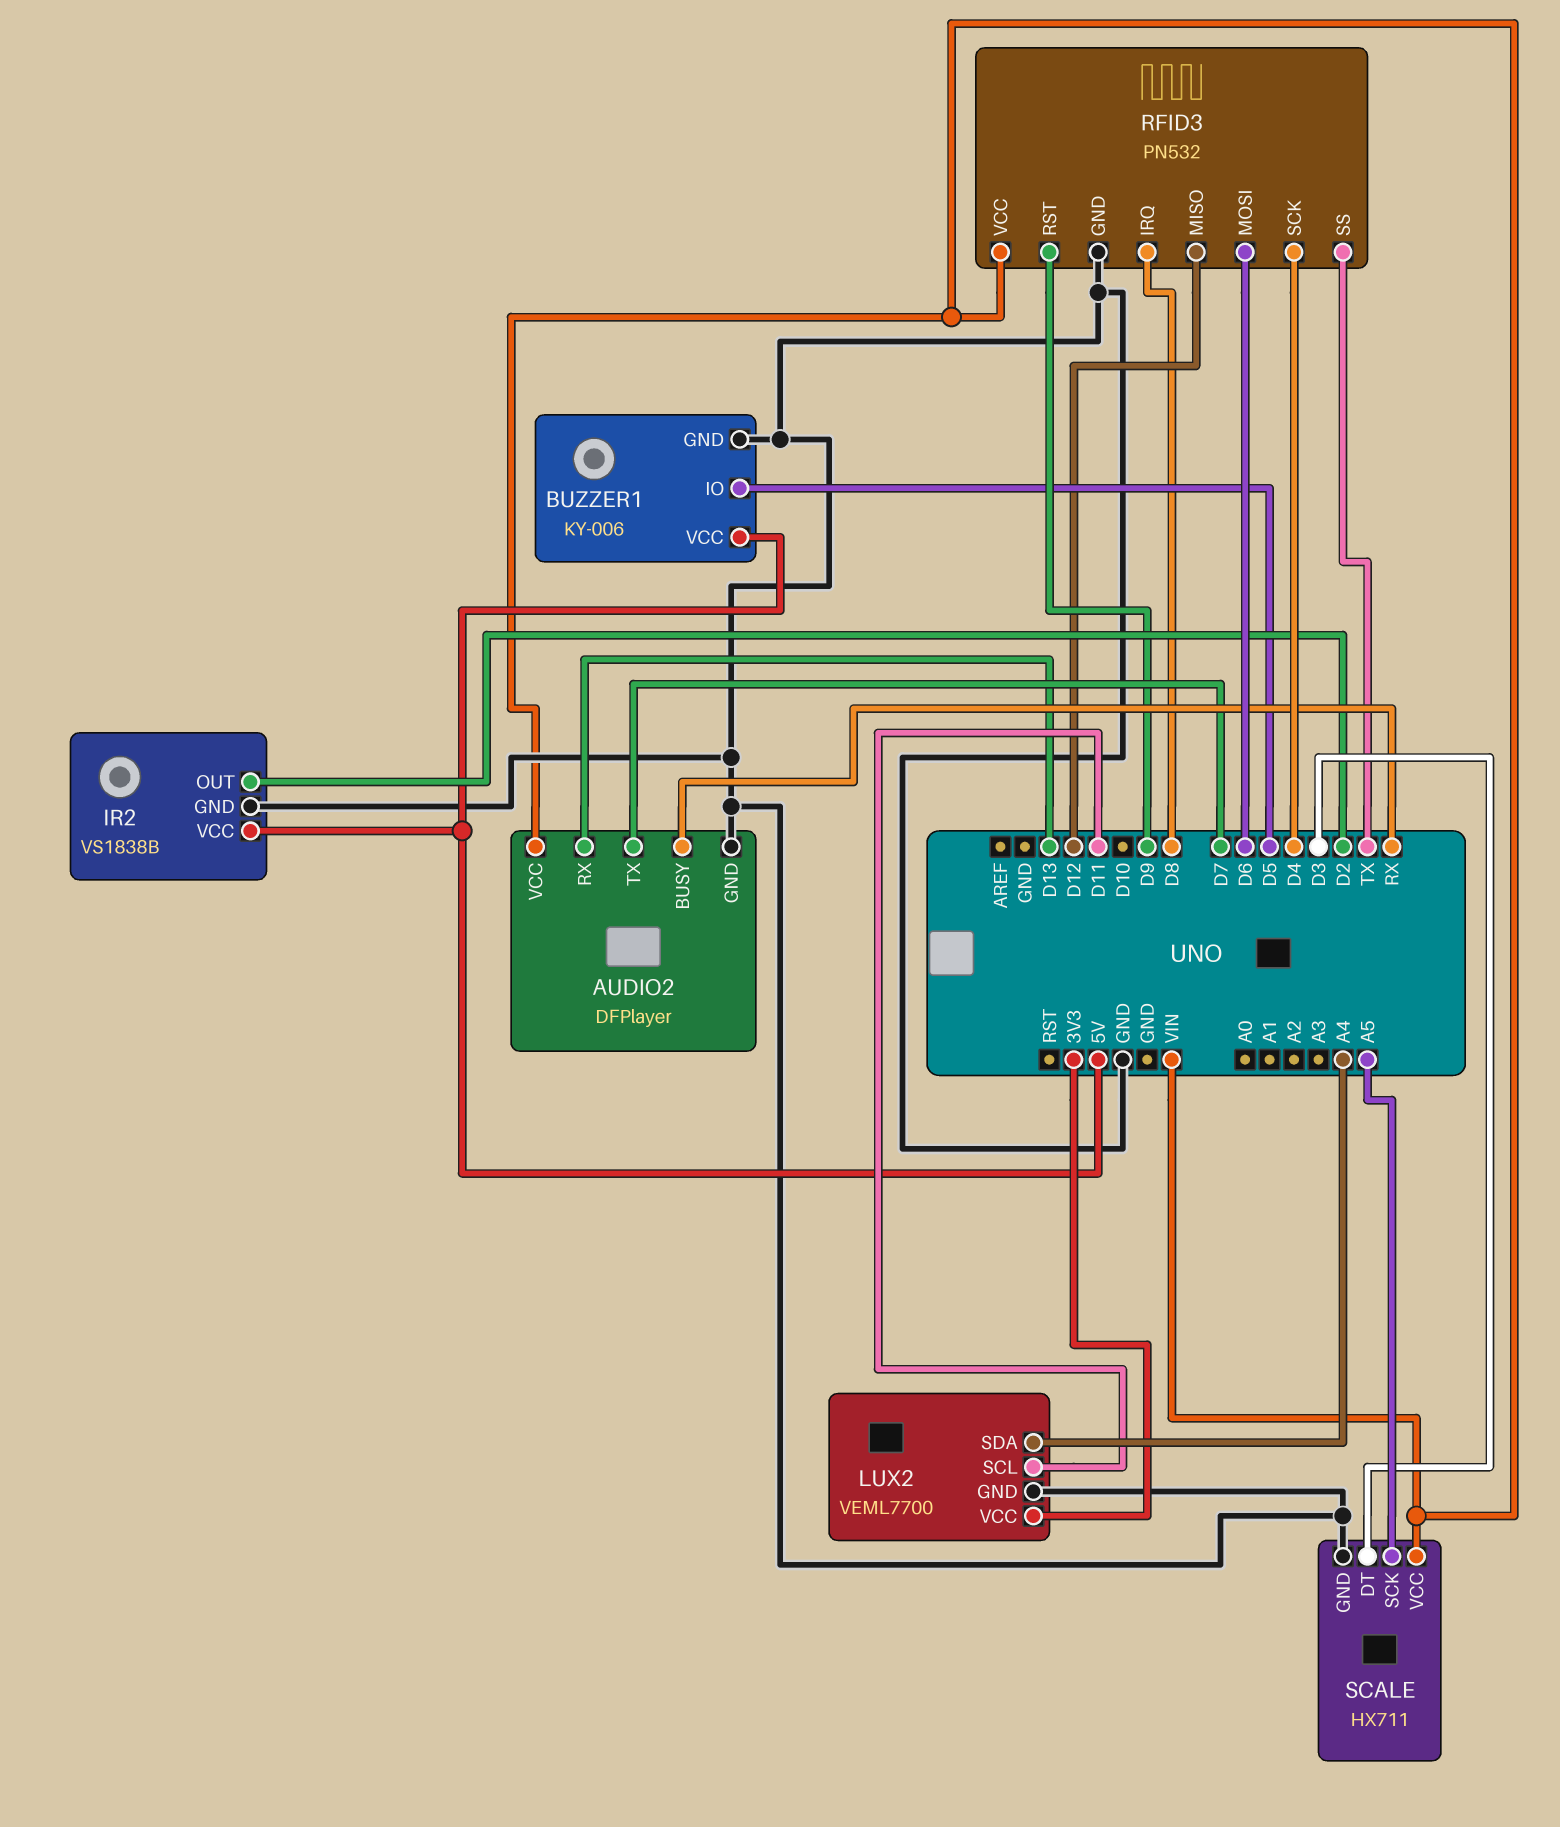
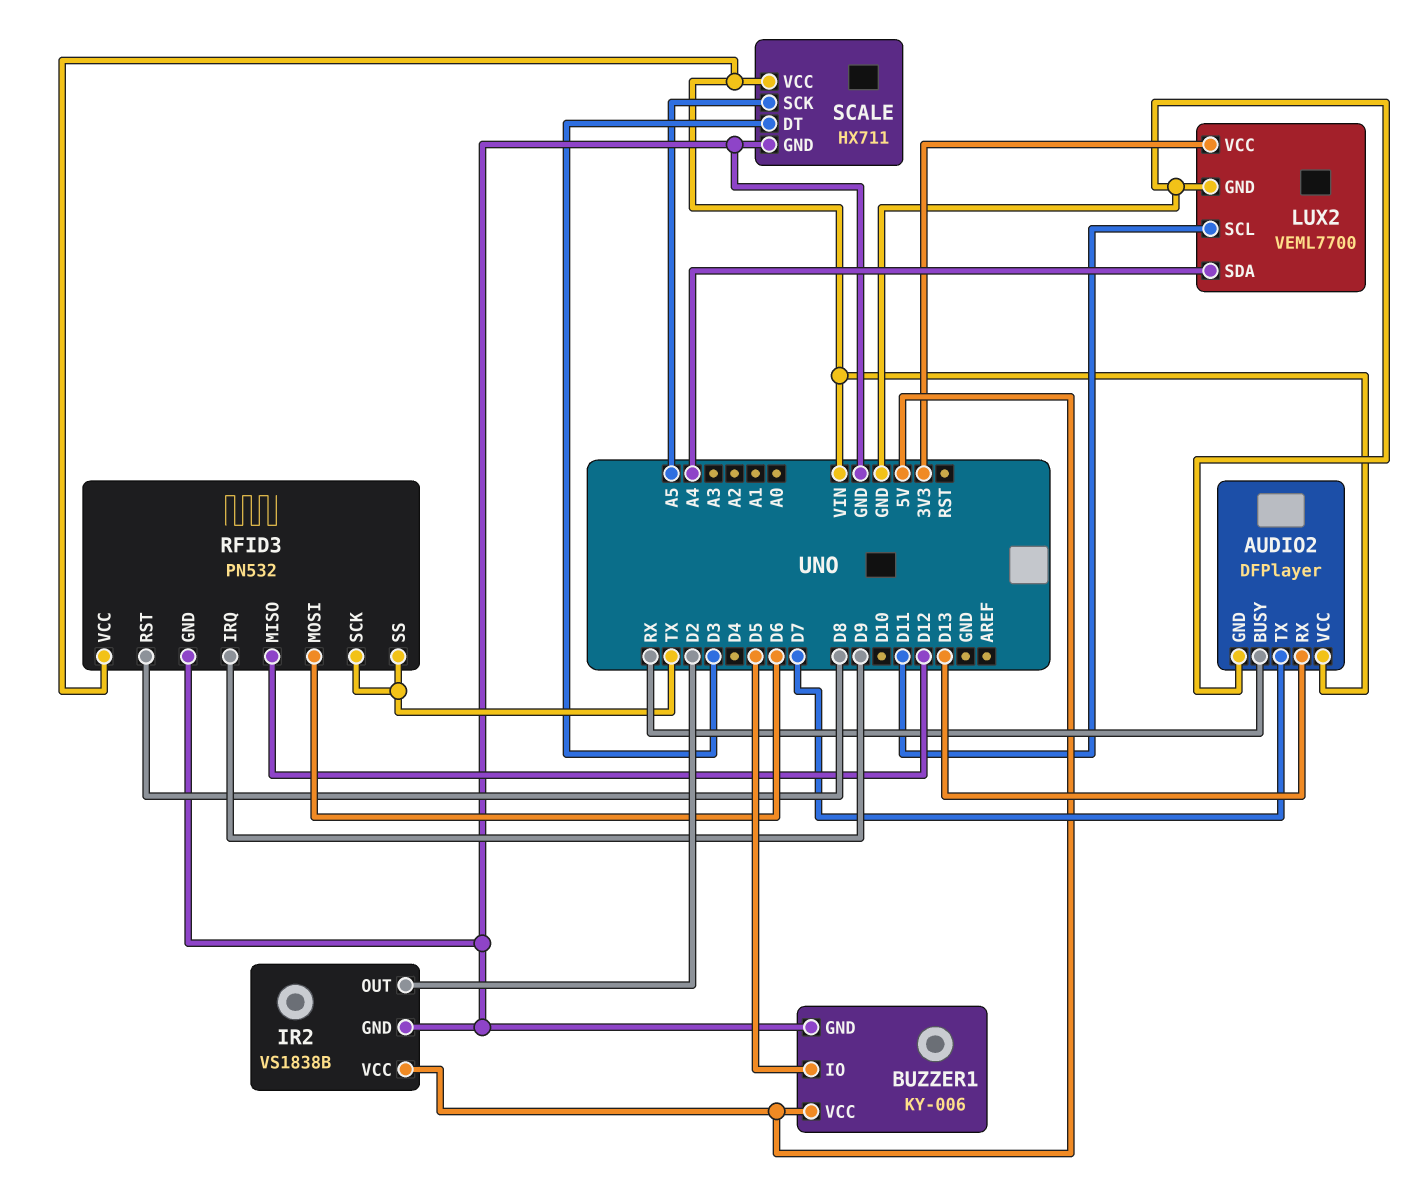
RFID3 pin IRQ: D8 -> D9
RFID3 pin RST: D9 -> D8
RFID3 pin SCK: D4 -> TX

